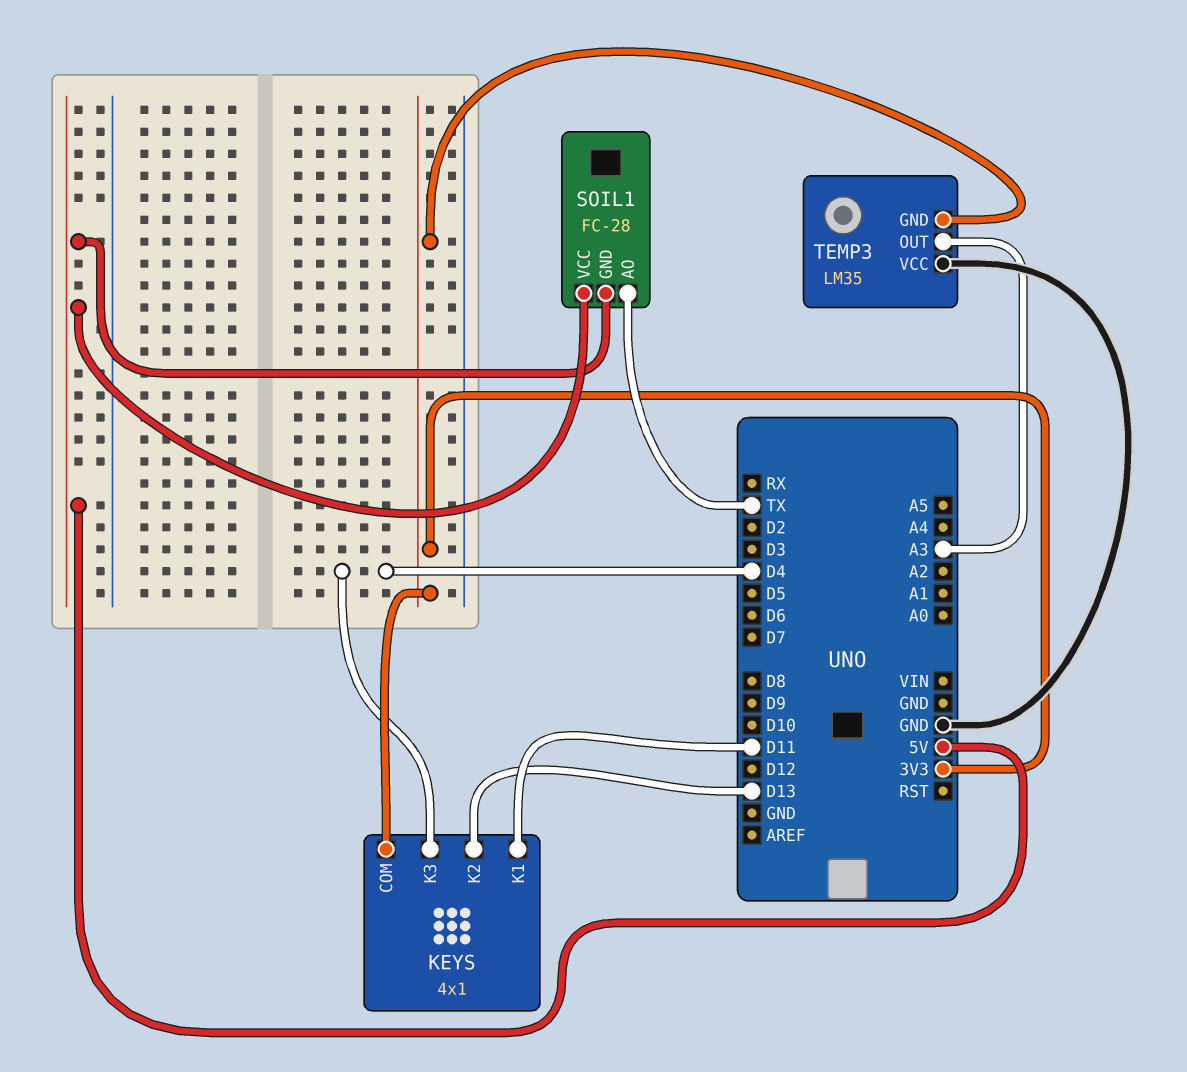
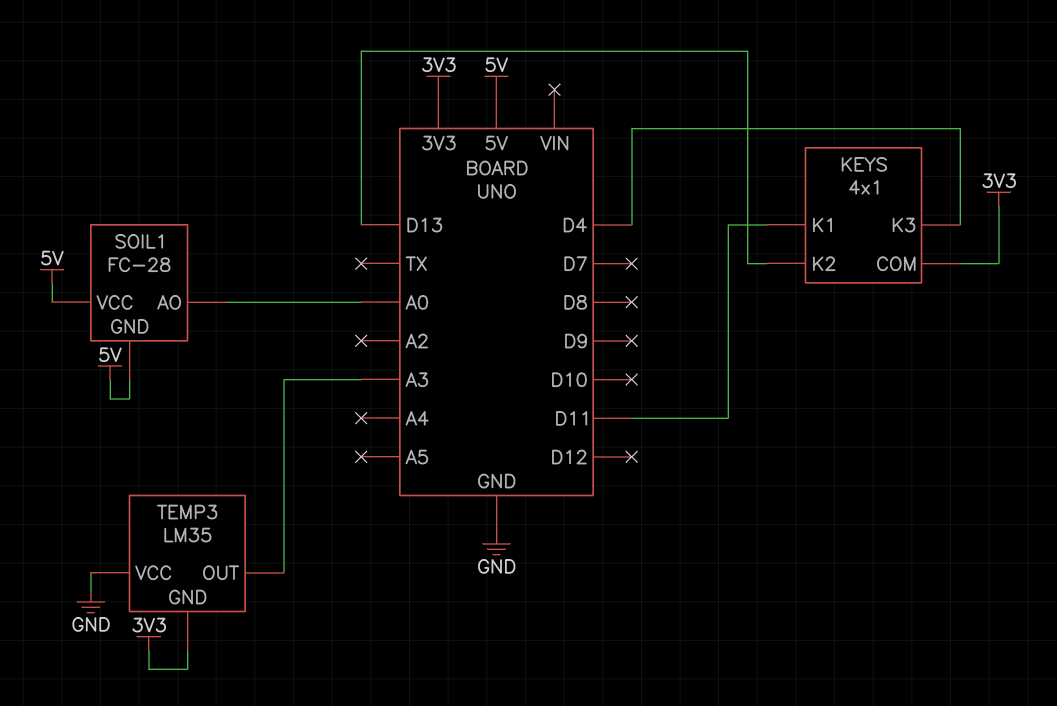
SOIL1 pin AO: TX -> A0

